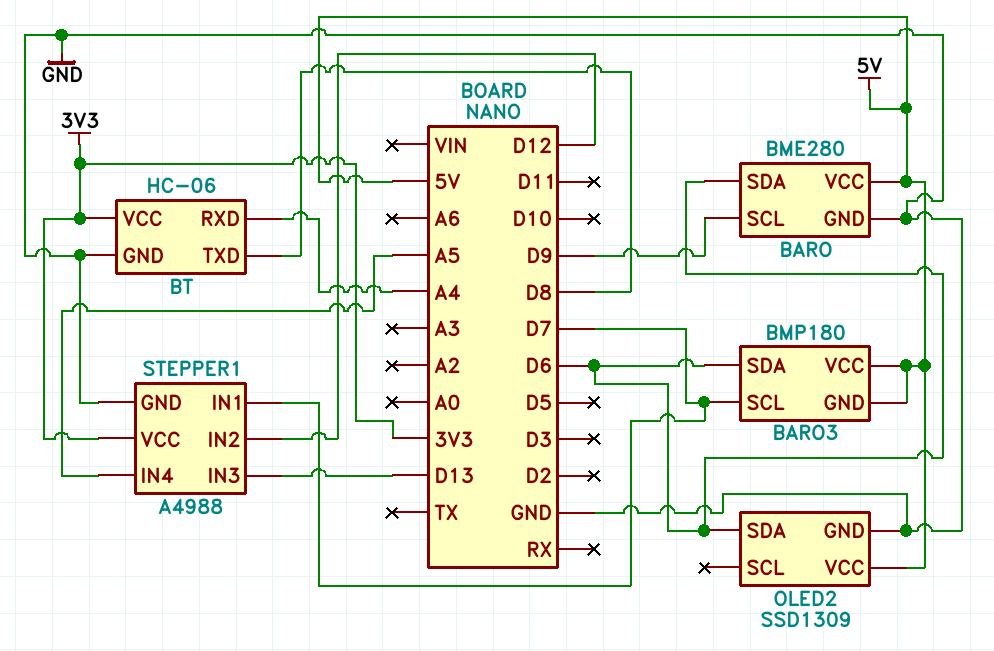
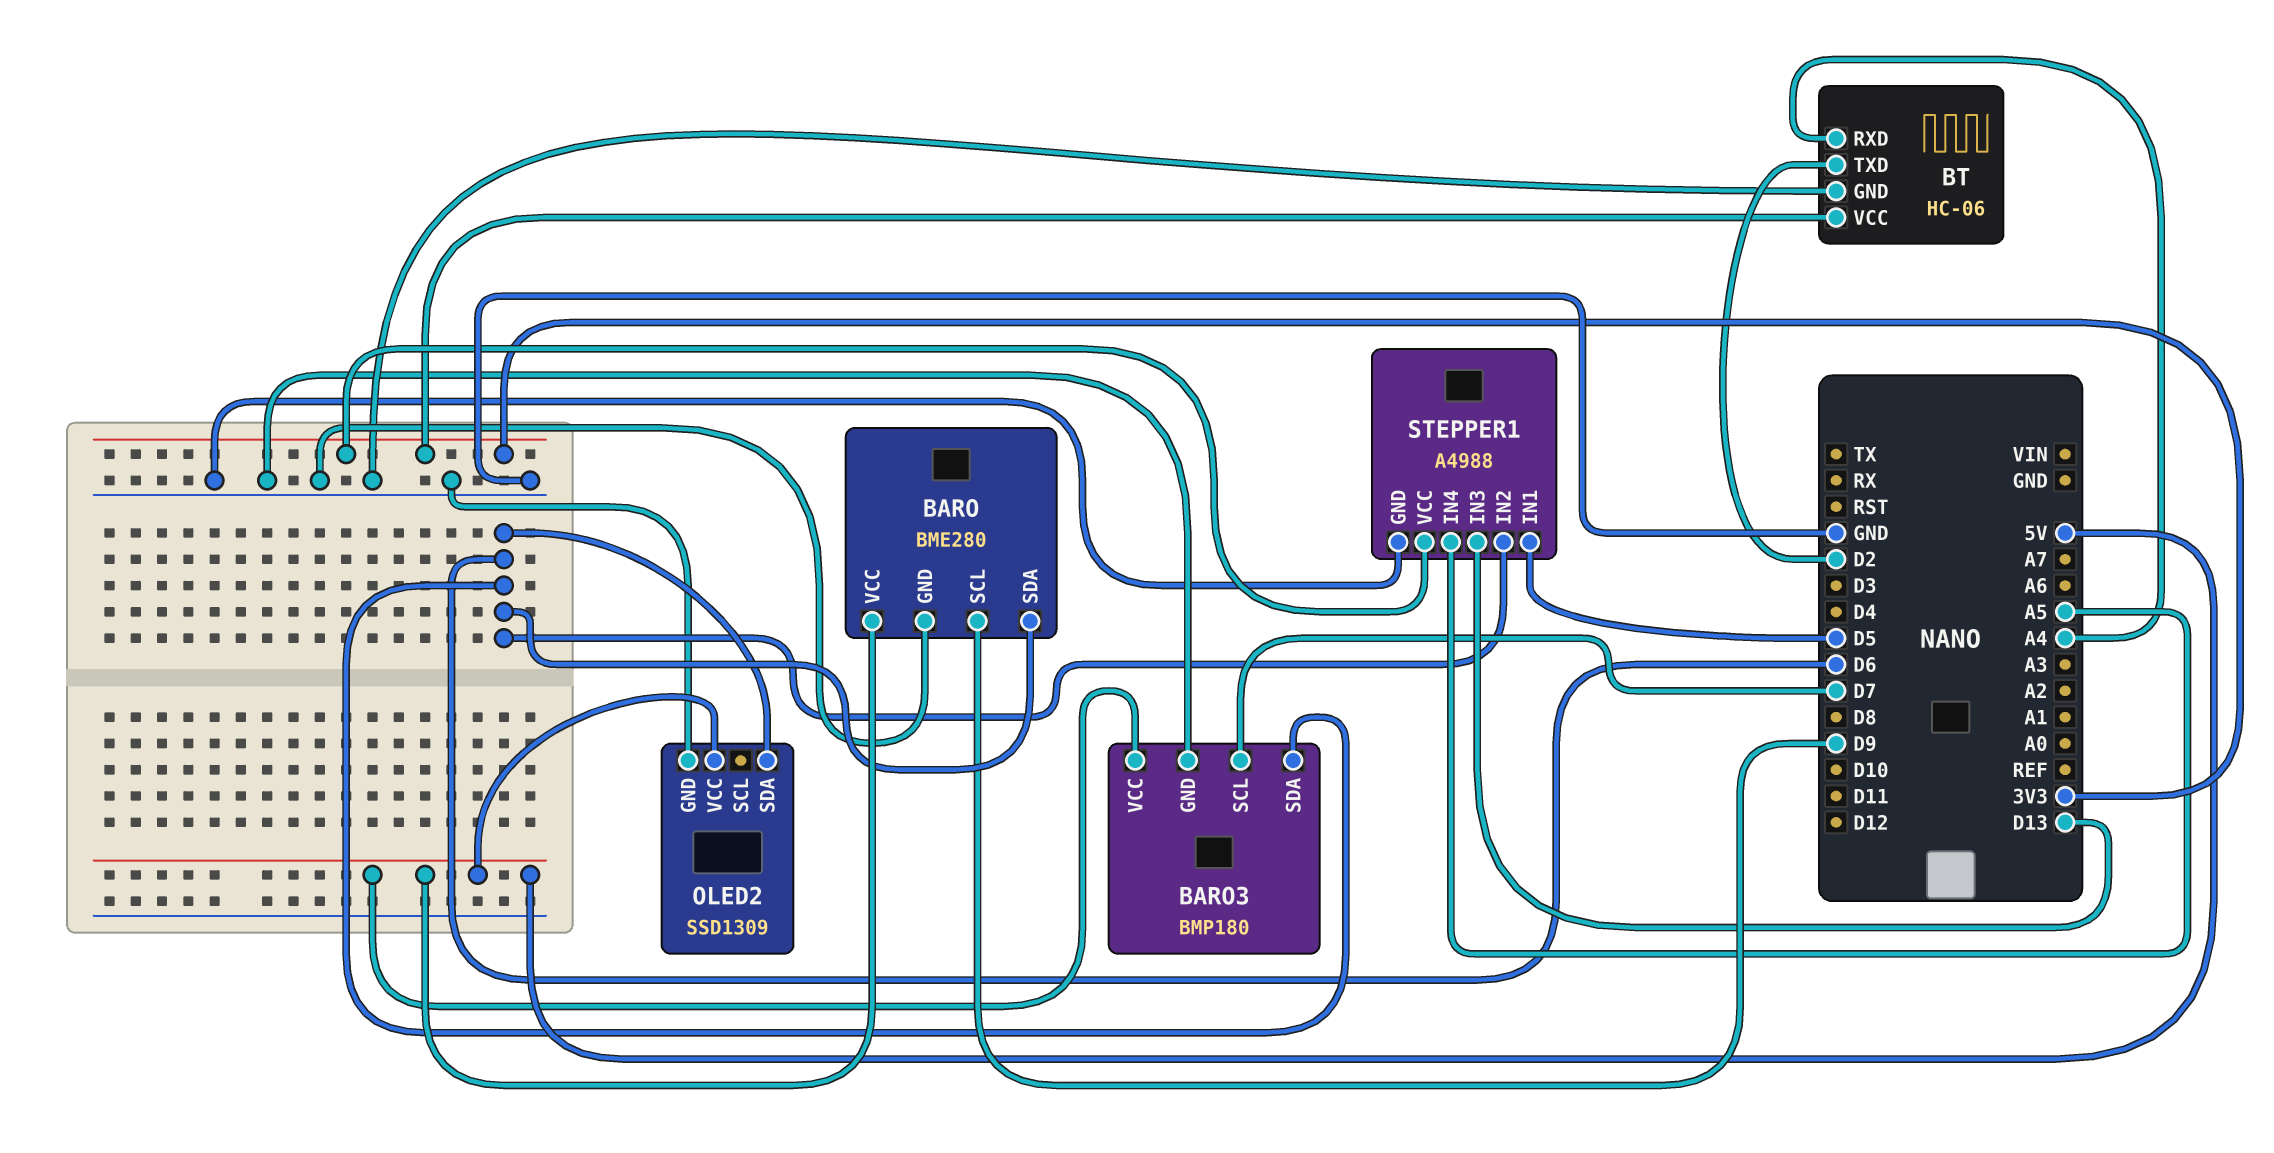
BARO3 pin GND: 5V -> GND
BT pin TXD: D8 -> D2
STEPPER1 pin IN1: D7 -> D5
STEPPER1 pin IN2: D12 -> D6

